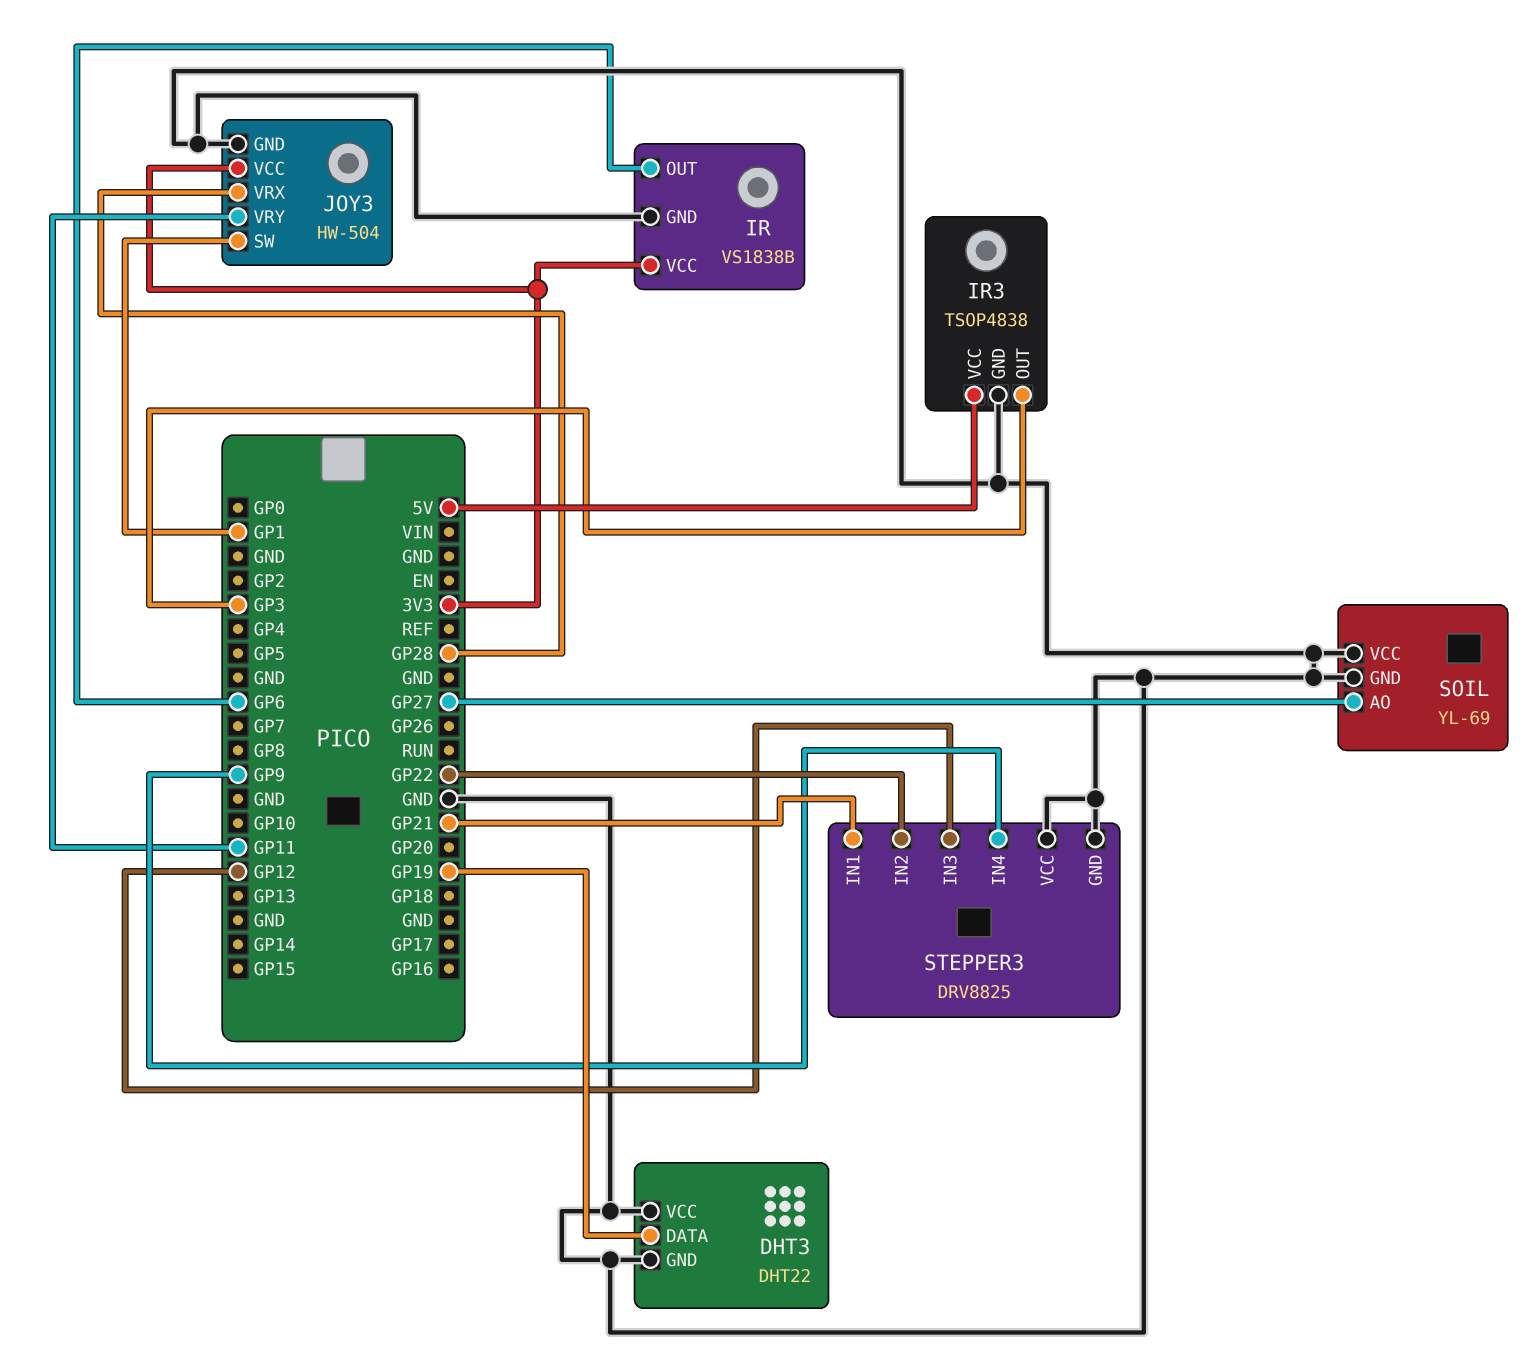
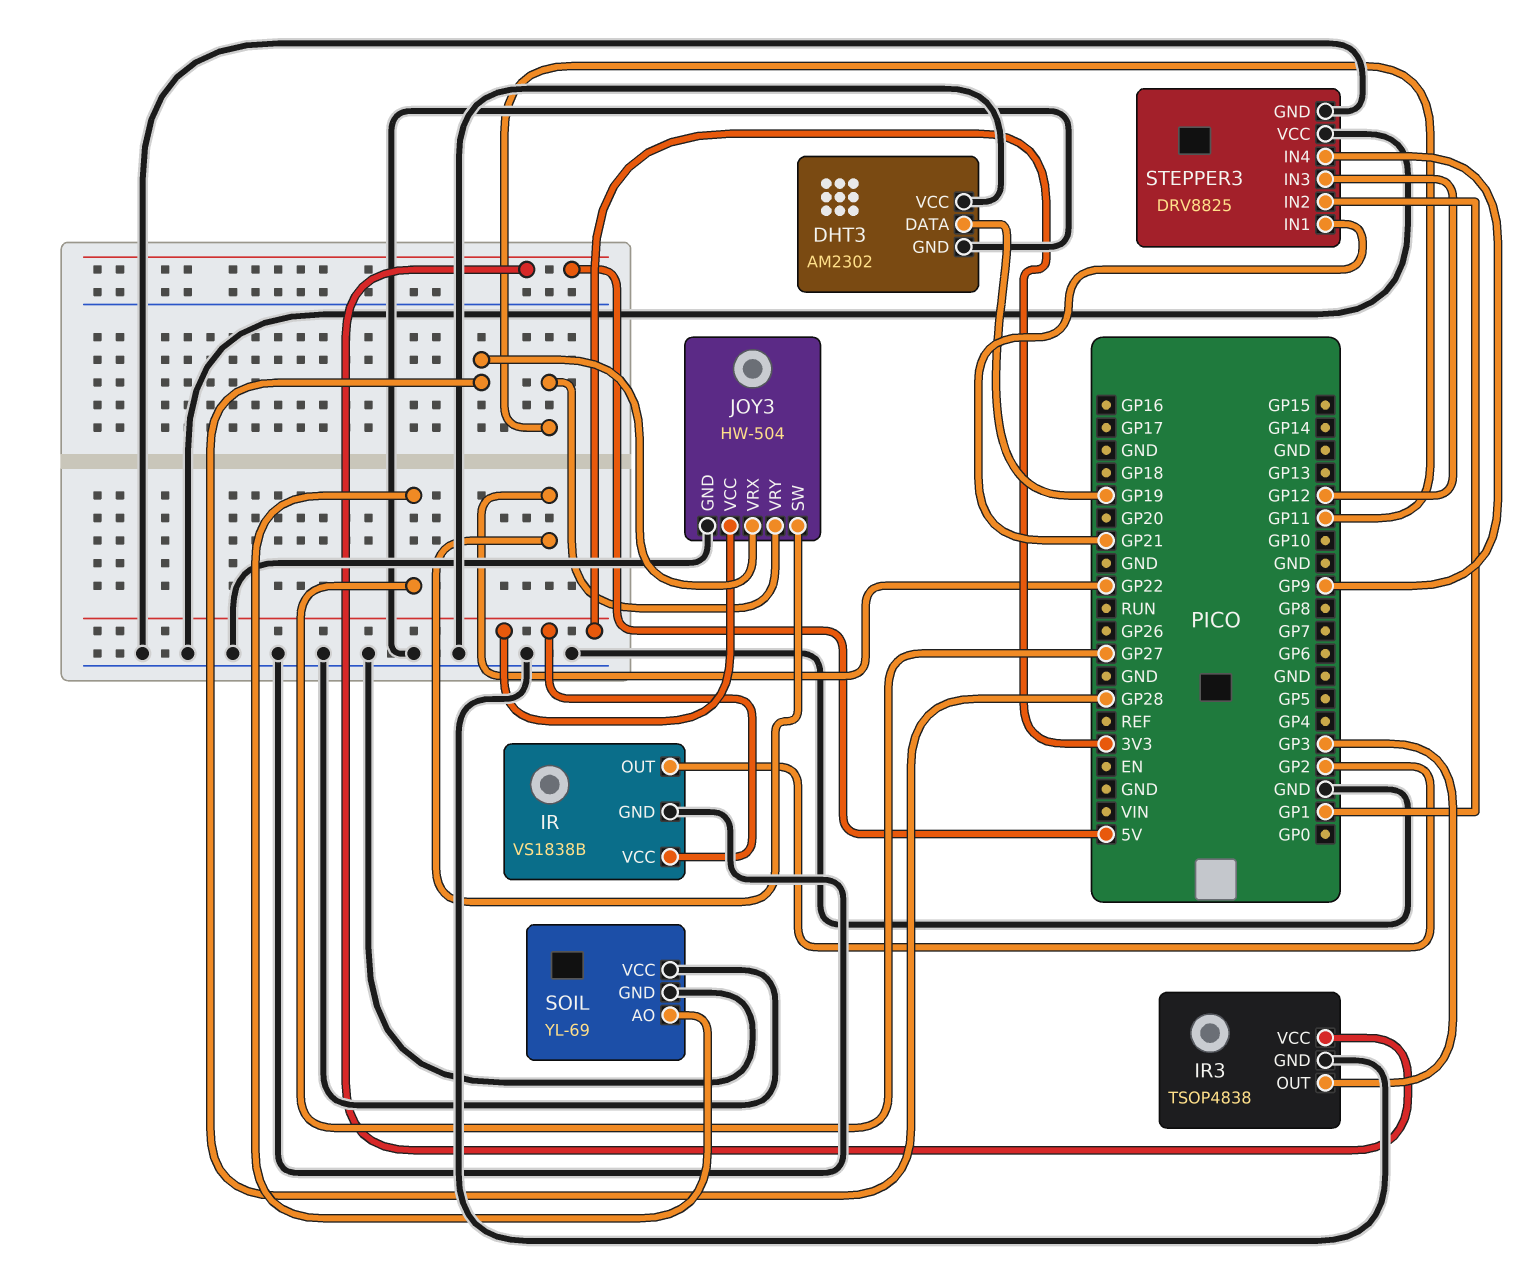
DHT3: DHT22 -> AM2302
IR pin OUT: GP6 -> GP2
JOY3 pin SW: GP1 -> GP22
STEPPER3 pin IN2: GP22 -> GP1

